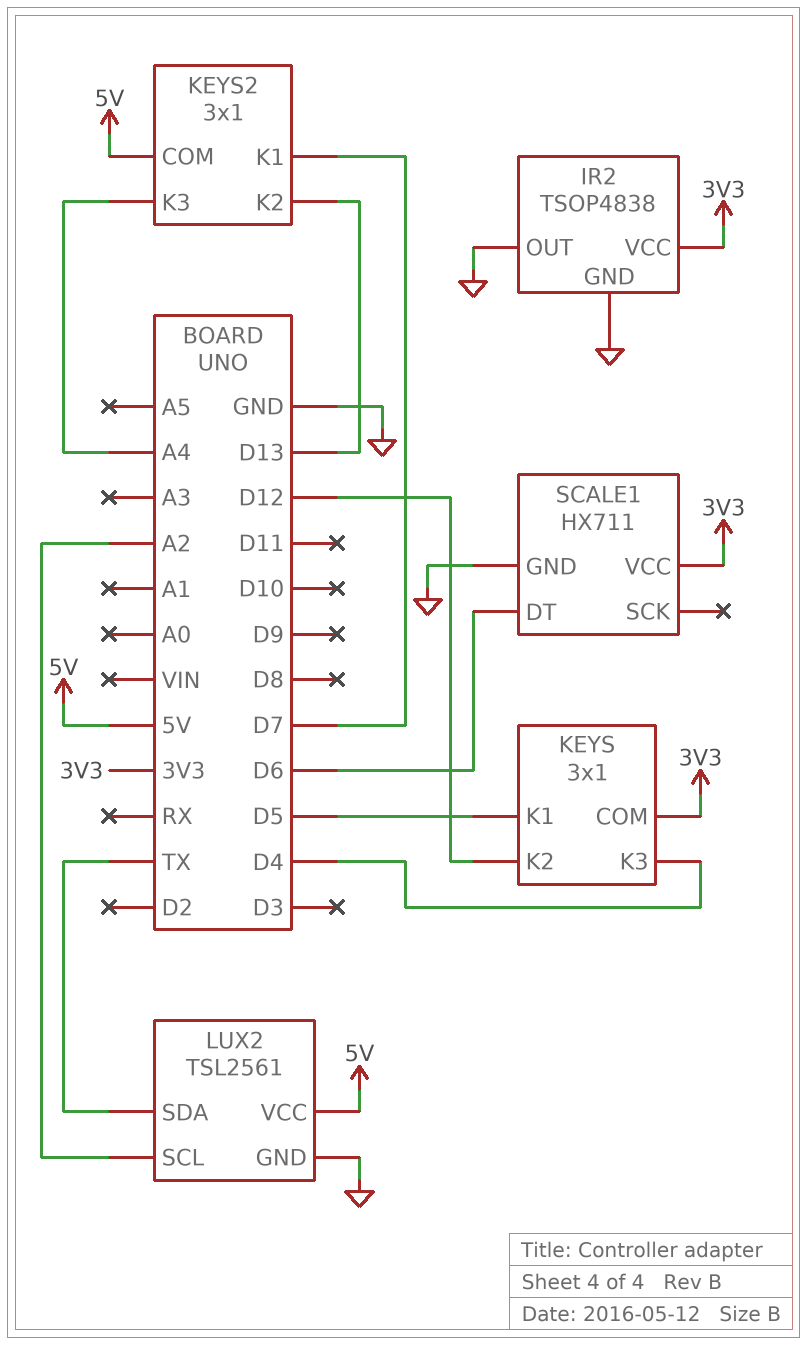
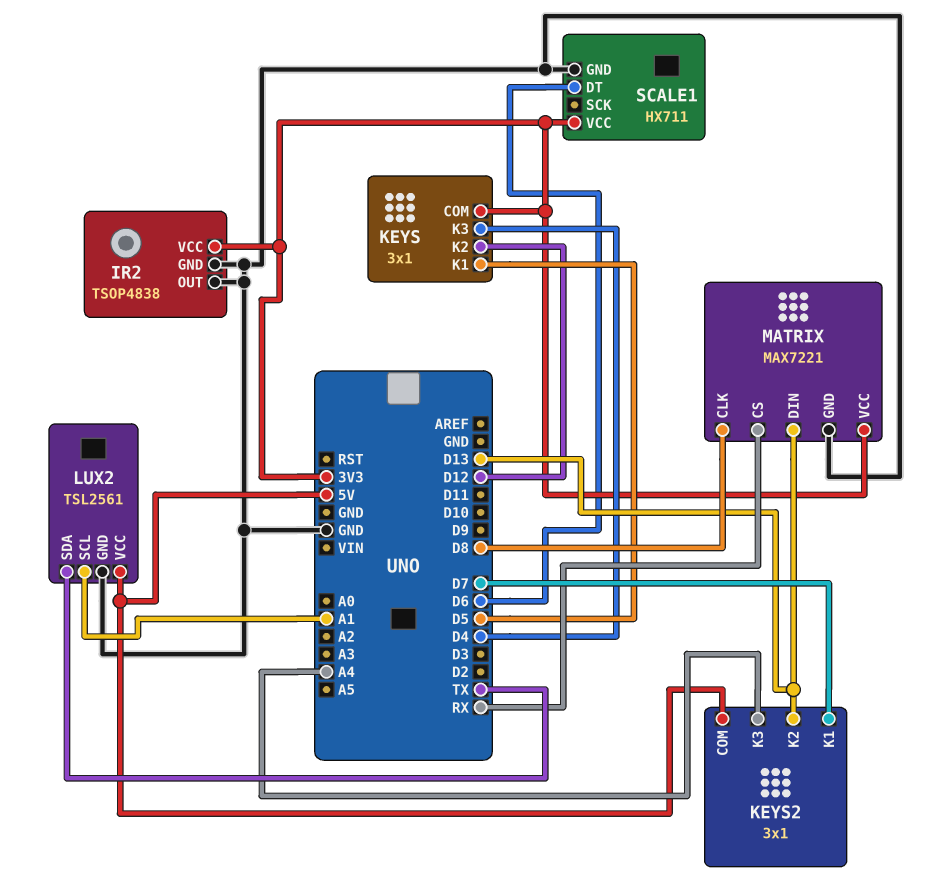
LUX2 pin SCL: A2 -> A1
MATRIX: none -> MAX7221
MATRIX pin CLK: none -> D8
MATRIX pin CS: none -> RX
MATRIX pin DIN: none -> D13
MATRIX pin GND: none -> GND
MATRIX pin VCC: none -> 3V3

